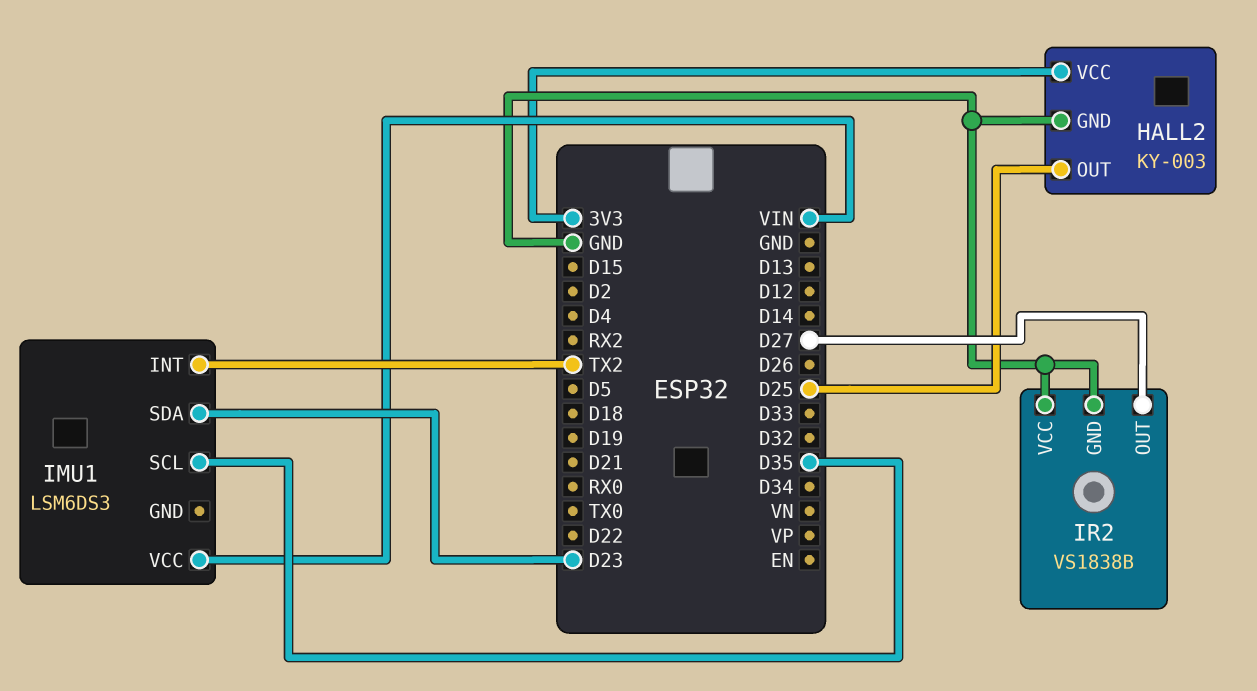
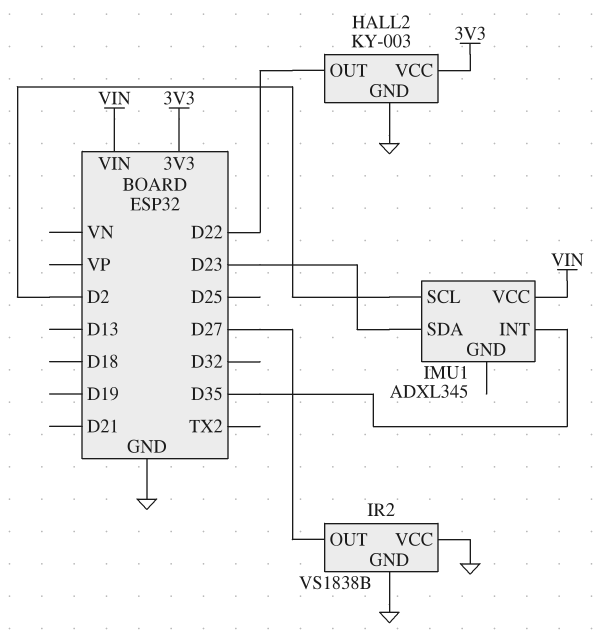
HALL2 pin OUT: D25 -> D22
IMU1: LSM6DS3 -> ADXL345
IMU1 pin INT: TX2 -> D35
IMU1 pin SCL: D35 -> D2

